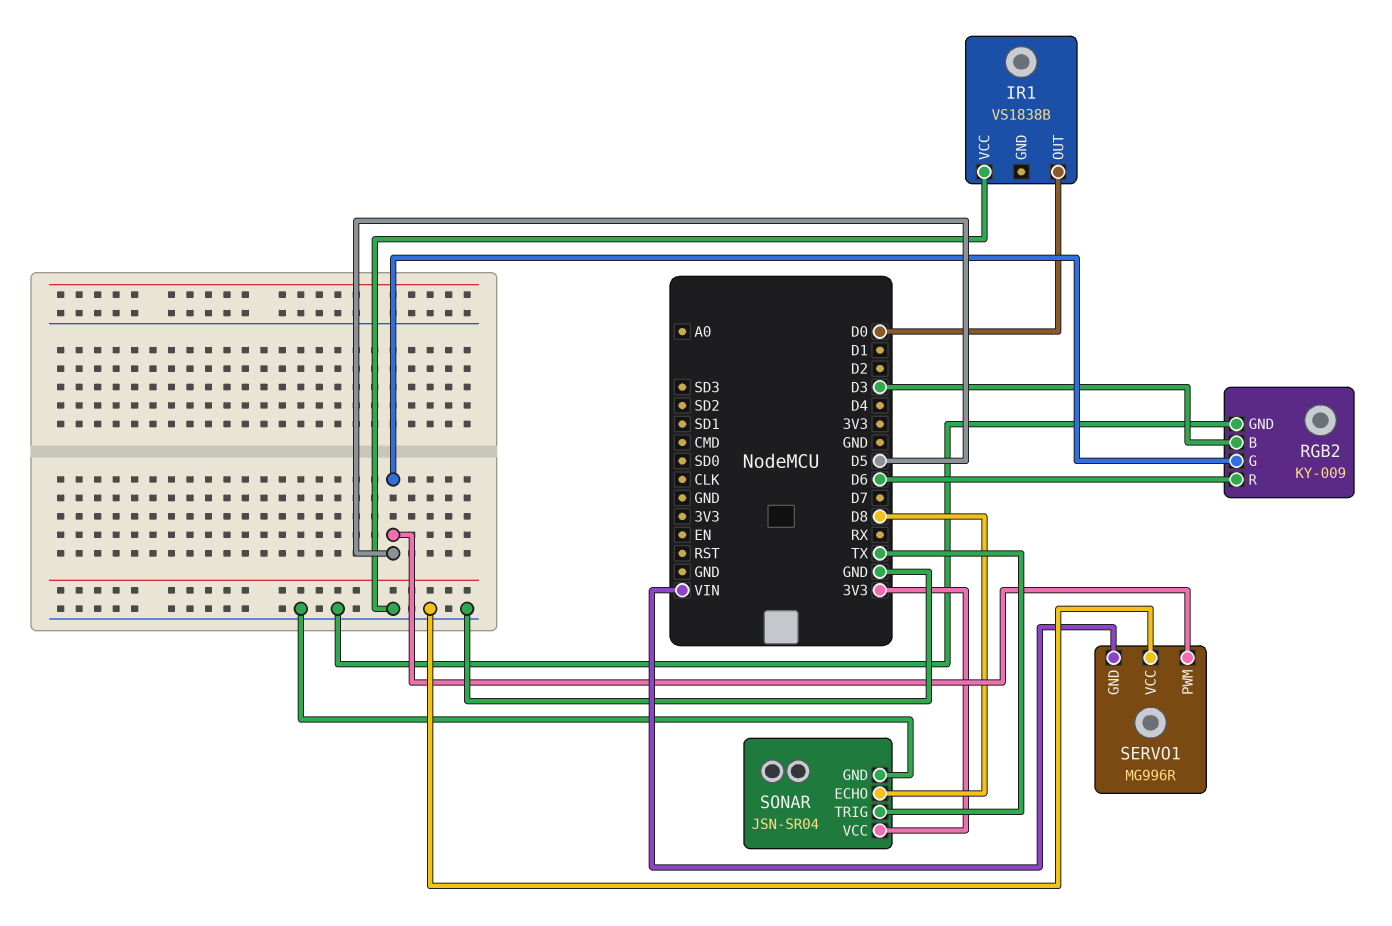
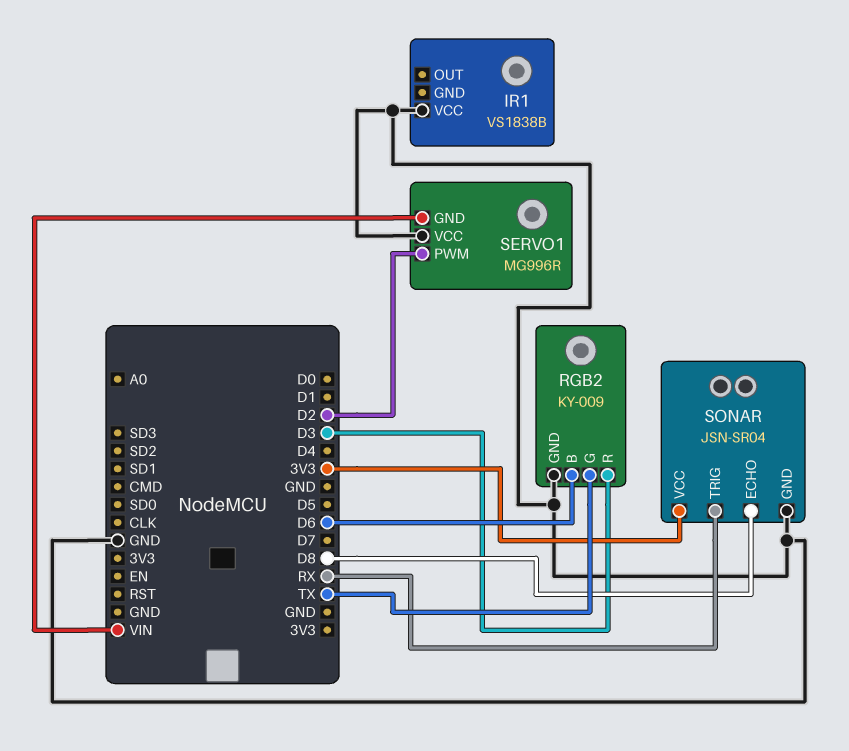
IR1 pin OUT: D0 -> none
RGB2 pin B: D3 -> D6
RGB2 pin G: D5 -> TX
RGB2 pin R: D6 -> D3
SERVO1 pin PWM: D5 -> D2
SONAR pin TRIG: TX -> RX

